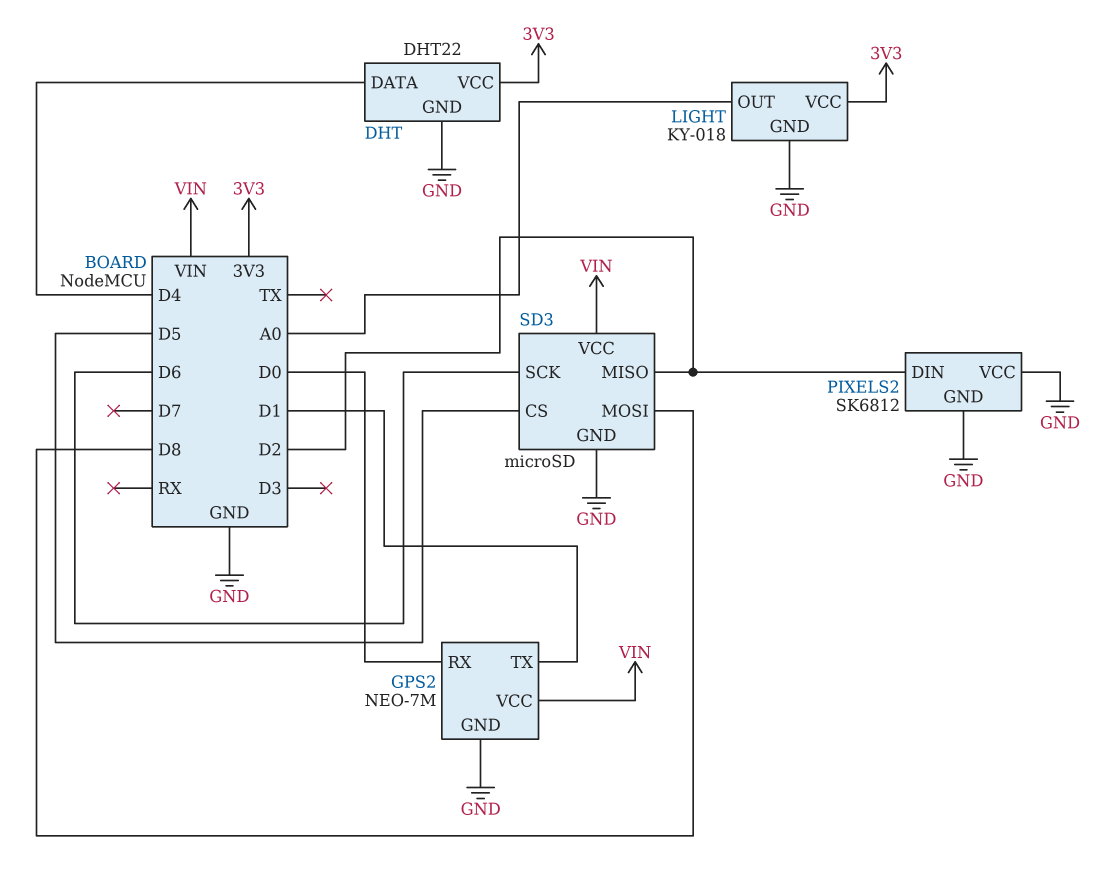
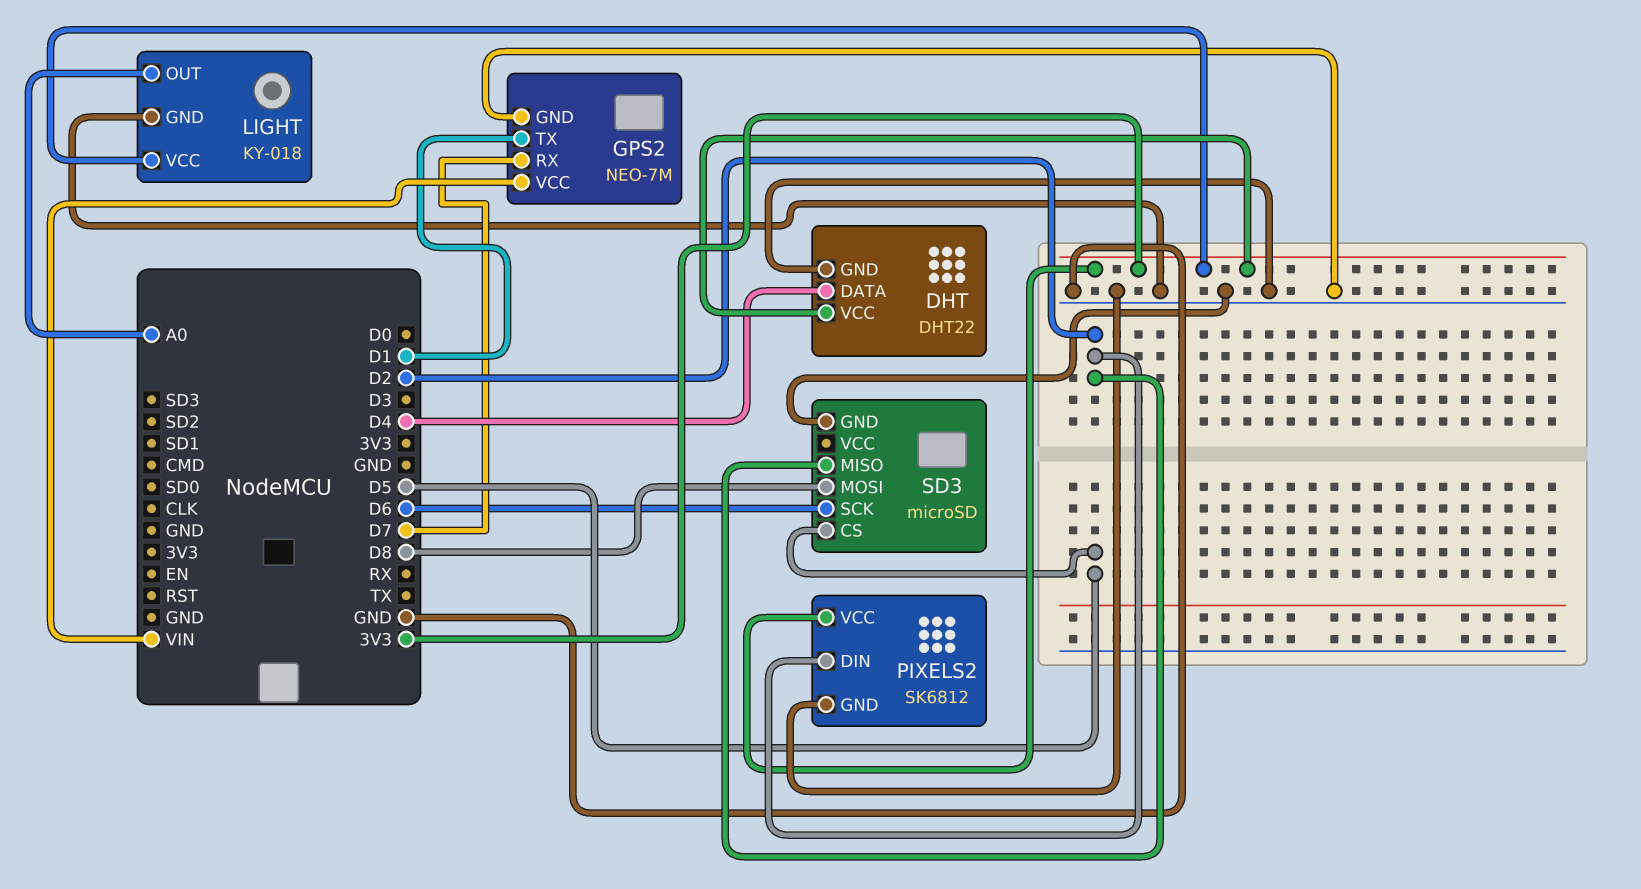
GPS2 pin RX: D0 -> D7
PIXELS2 pin VCC: GND -> 3V3
SD3 pin VCC: VIN -> none

